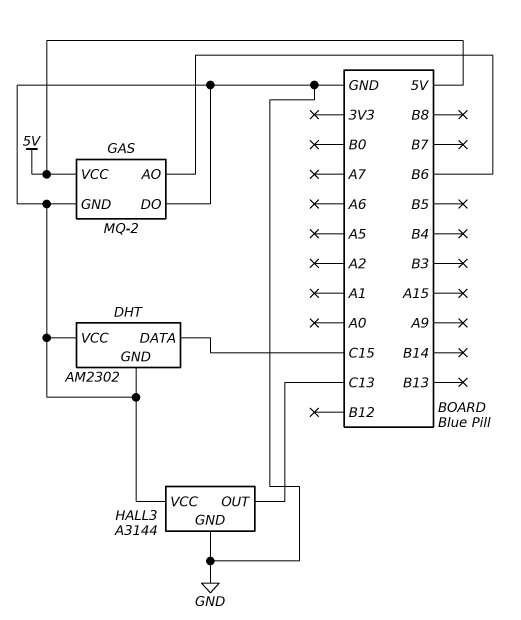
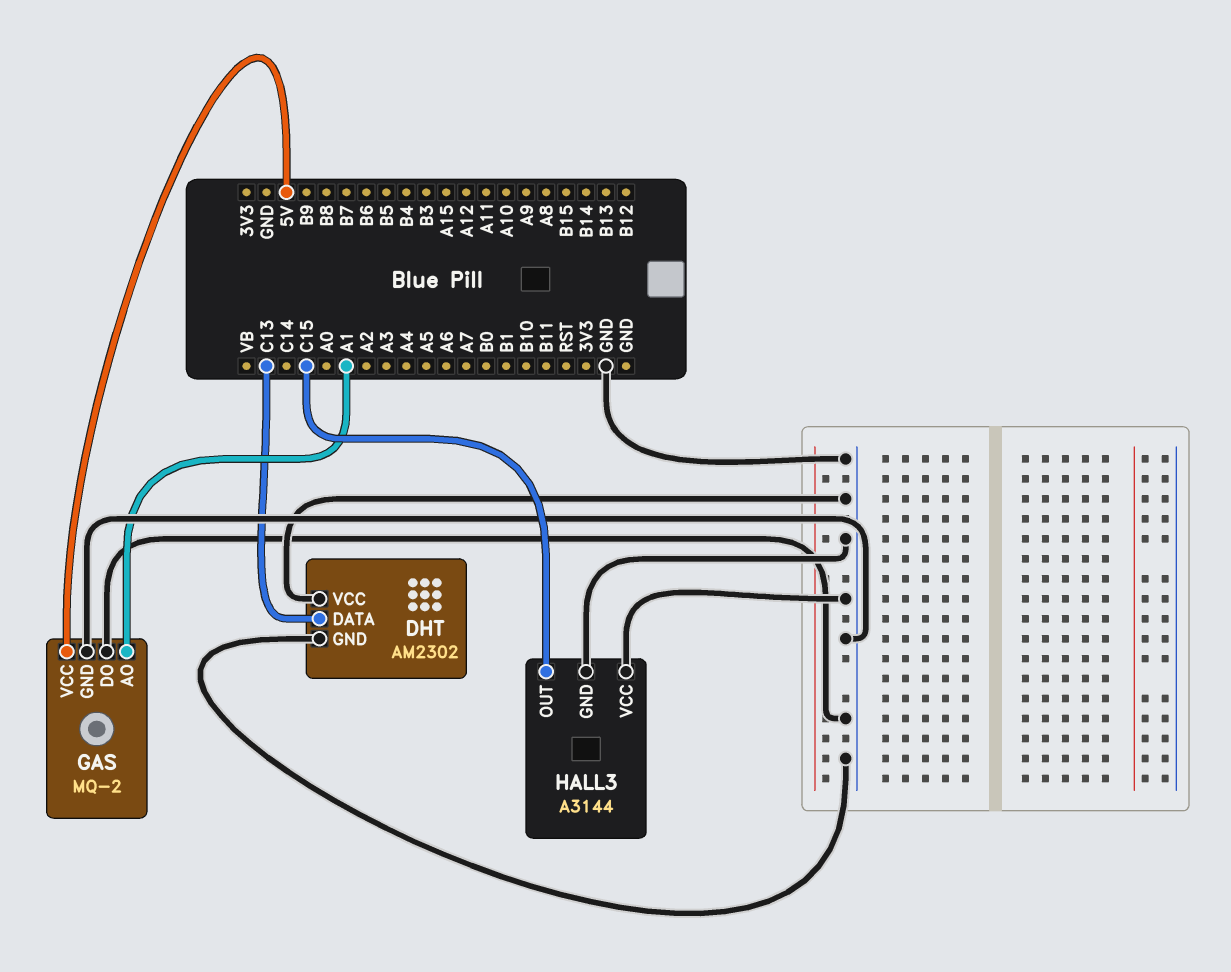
DHT pin DATA: C15 -> C13
GAS pin AO: B6 -> A1
HALL3 pin OUT: C13 -> C15

